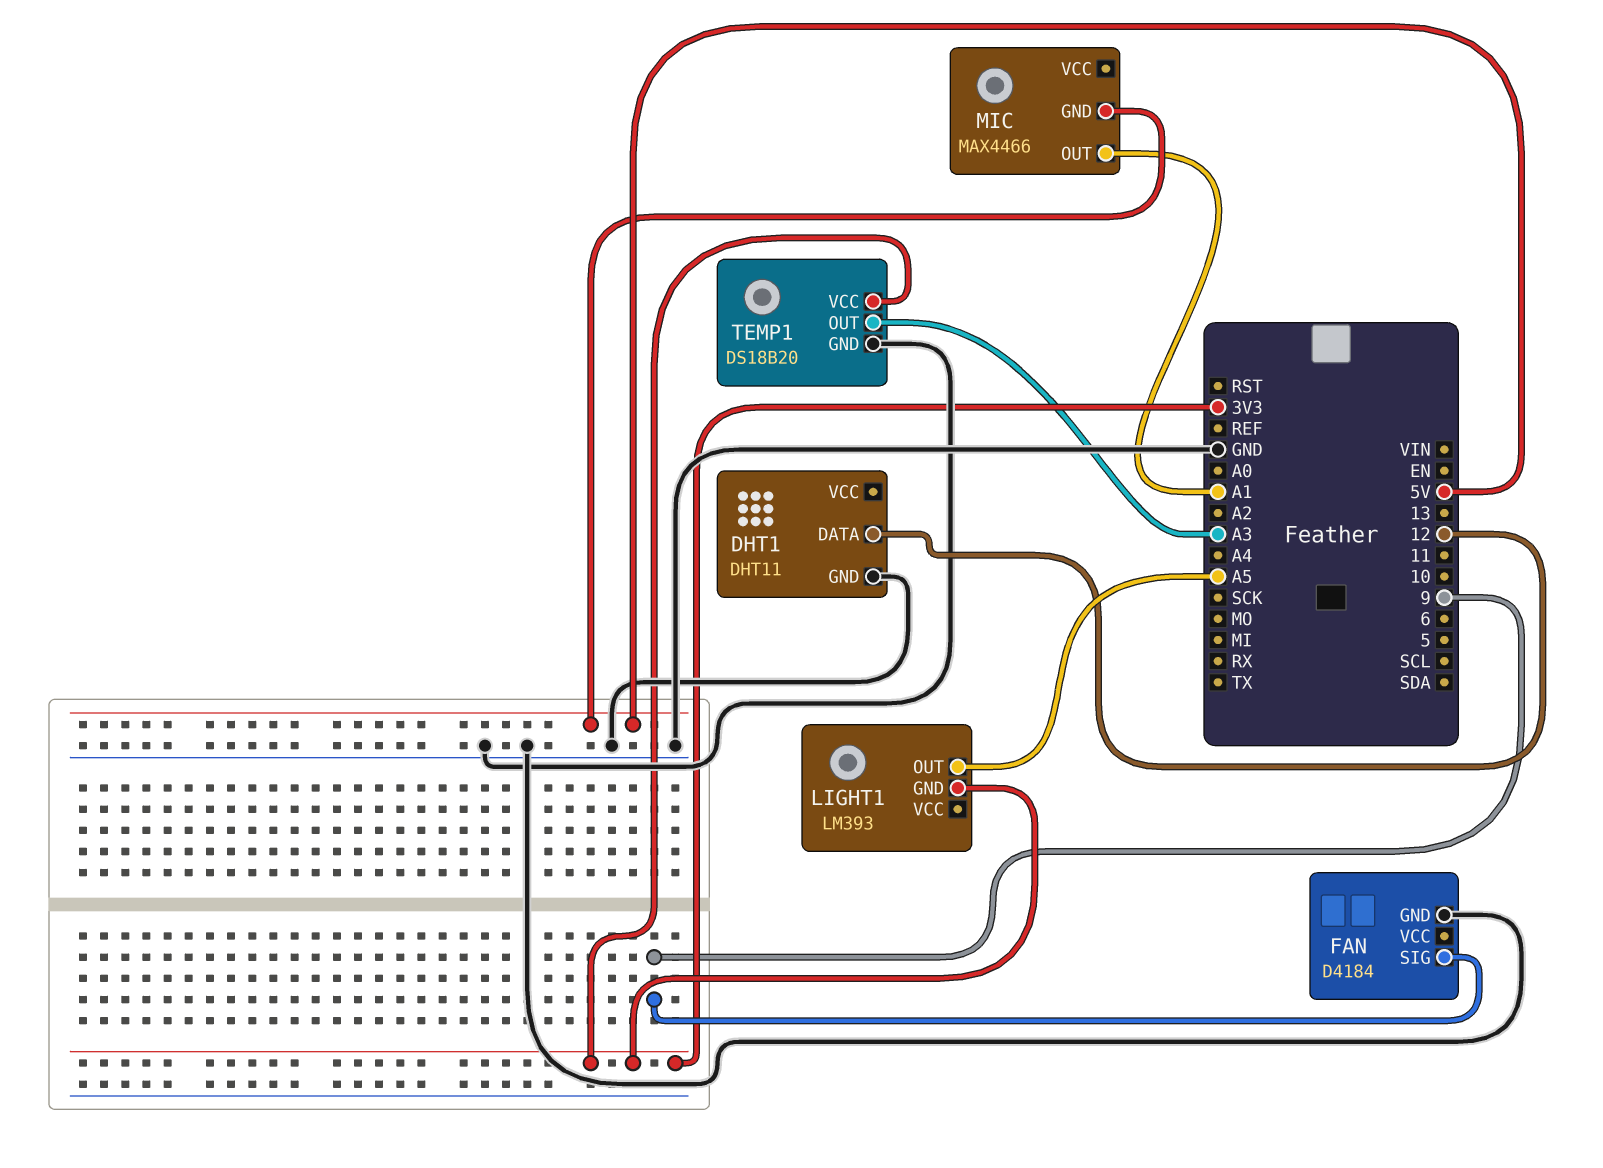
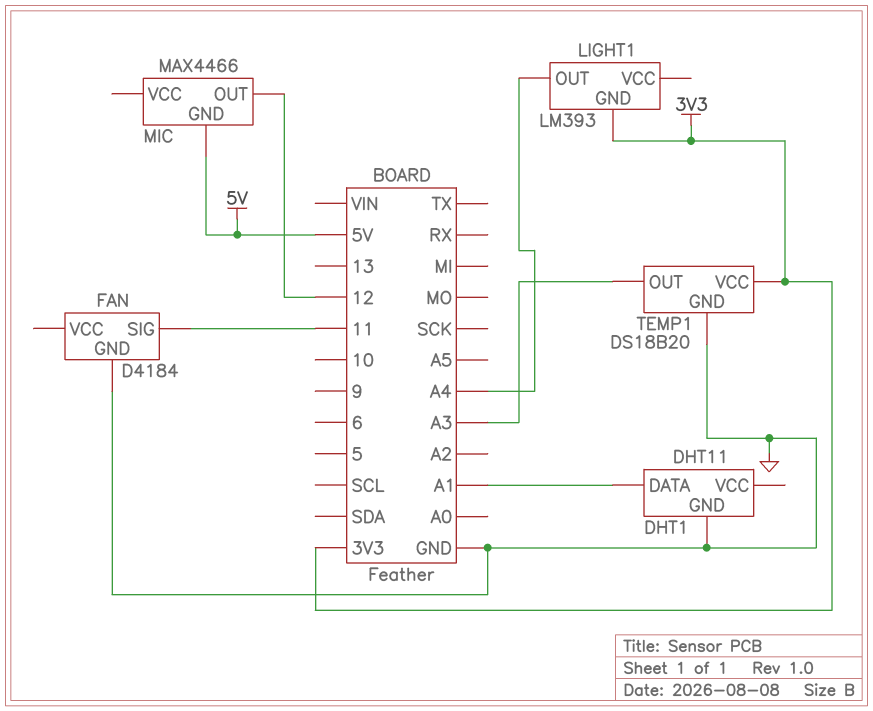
DHT1 pin DATA: 12 -> A1
FAN pin SIG: 9 -> 11
LIGHT1 pin OUT: A5 -> A4
MIC pin OUT: A1 -> 12

